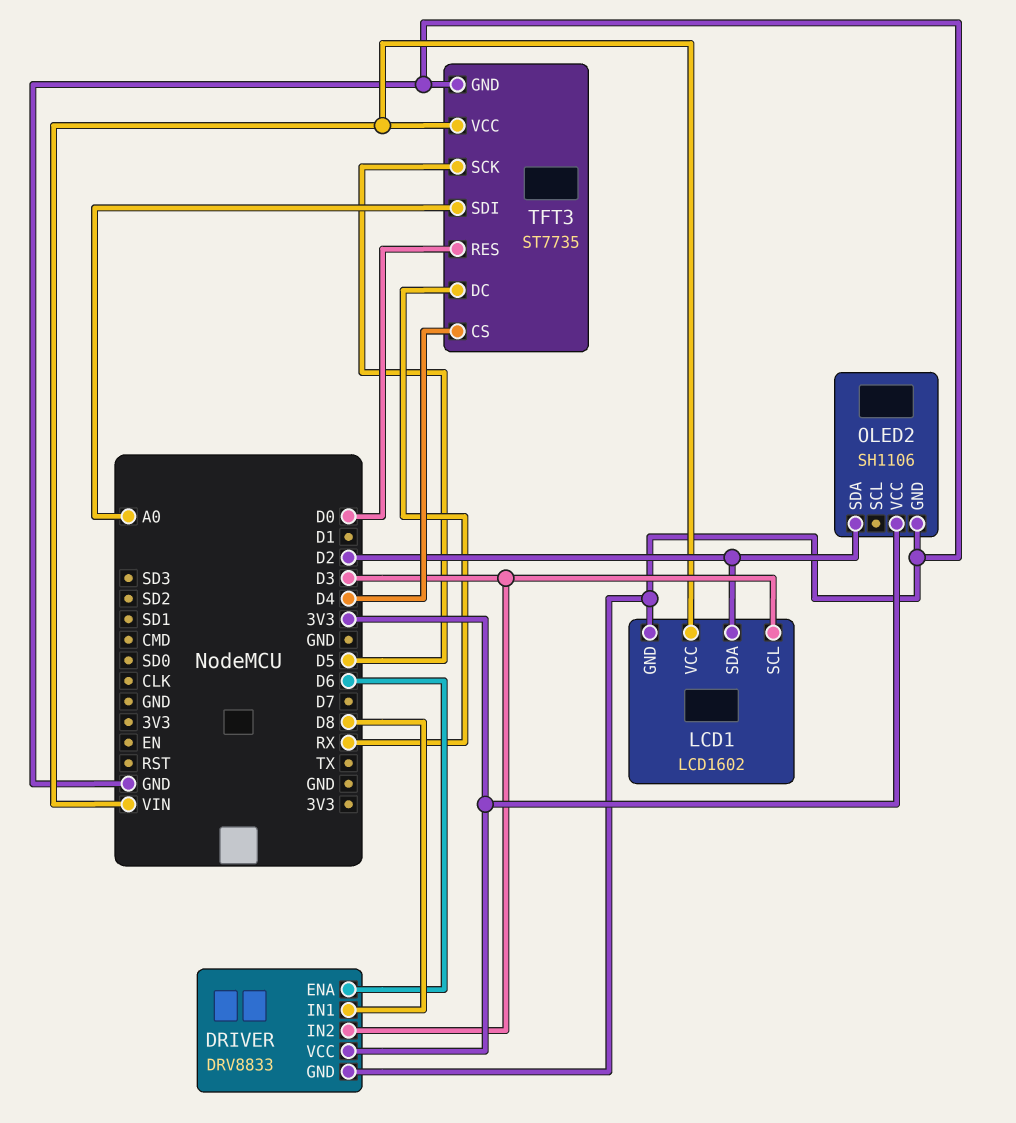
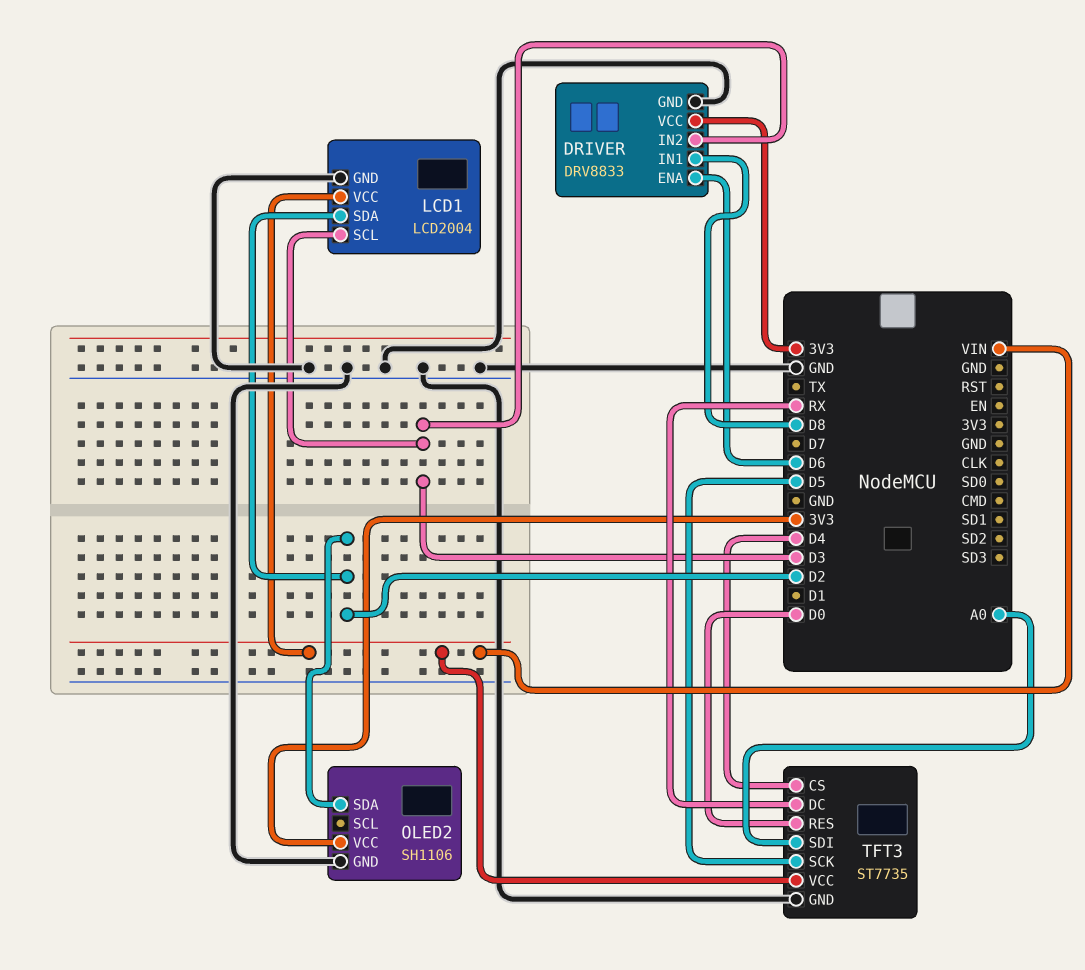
LCD1: LCD1602 -> LCD2004

